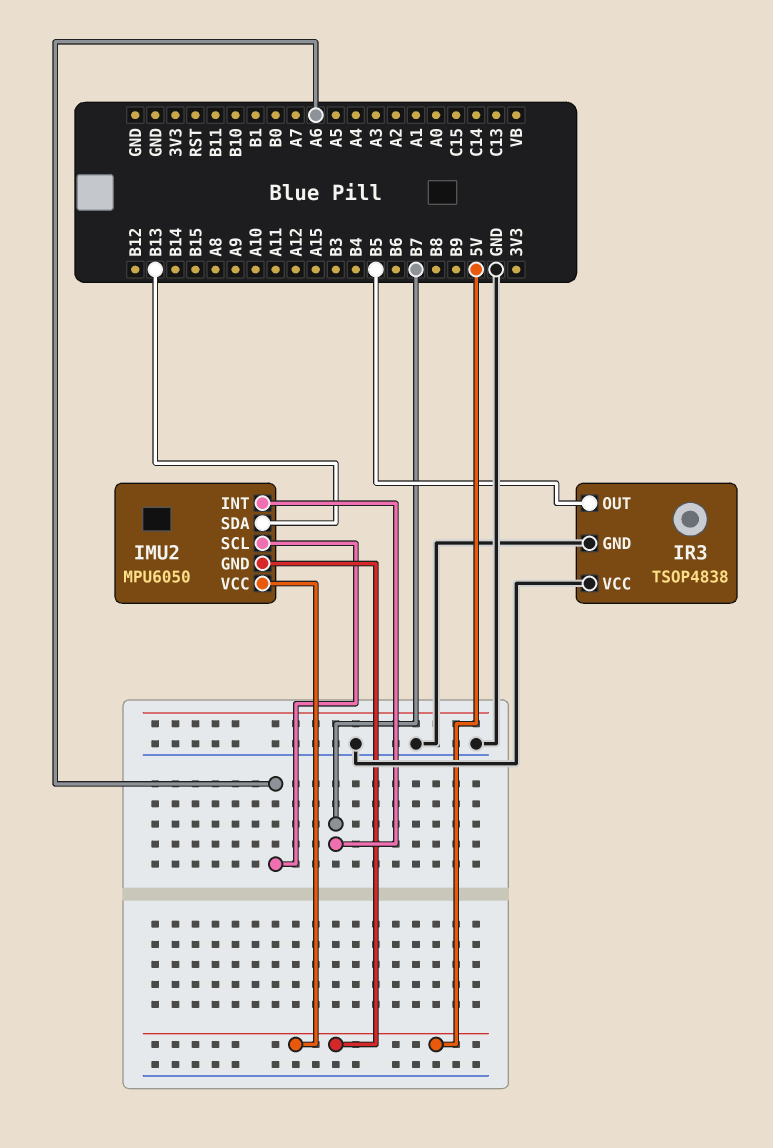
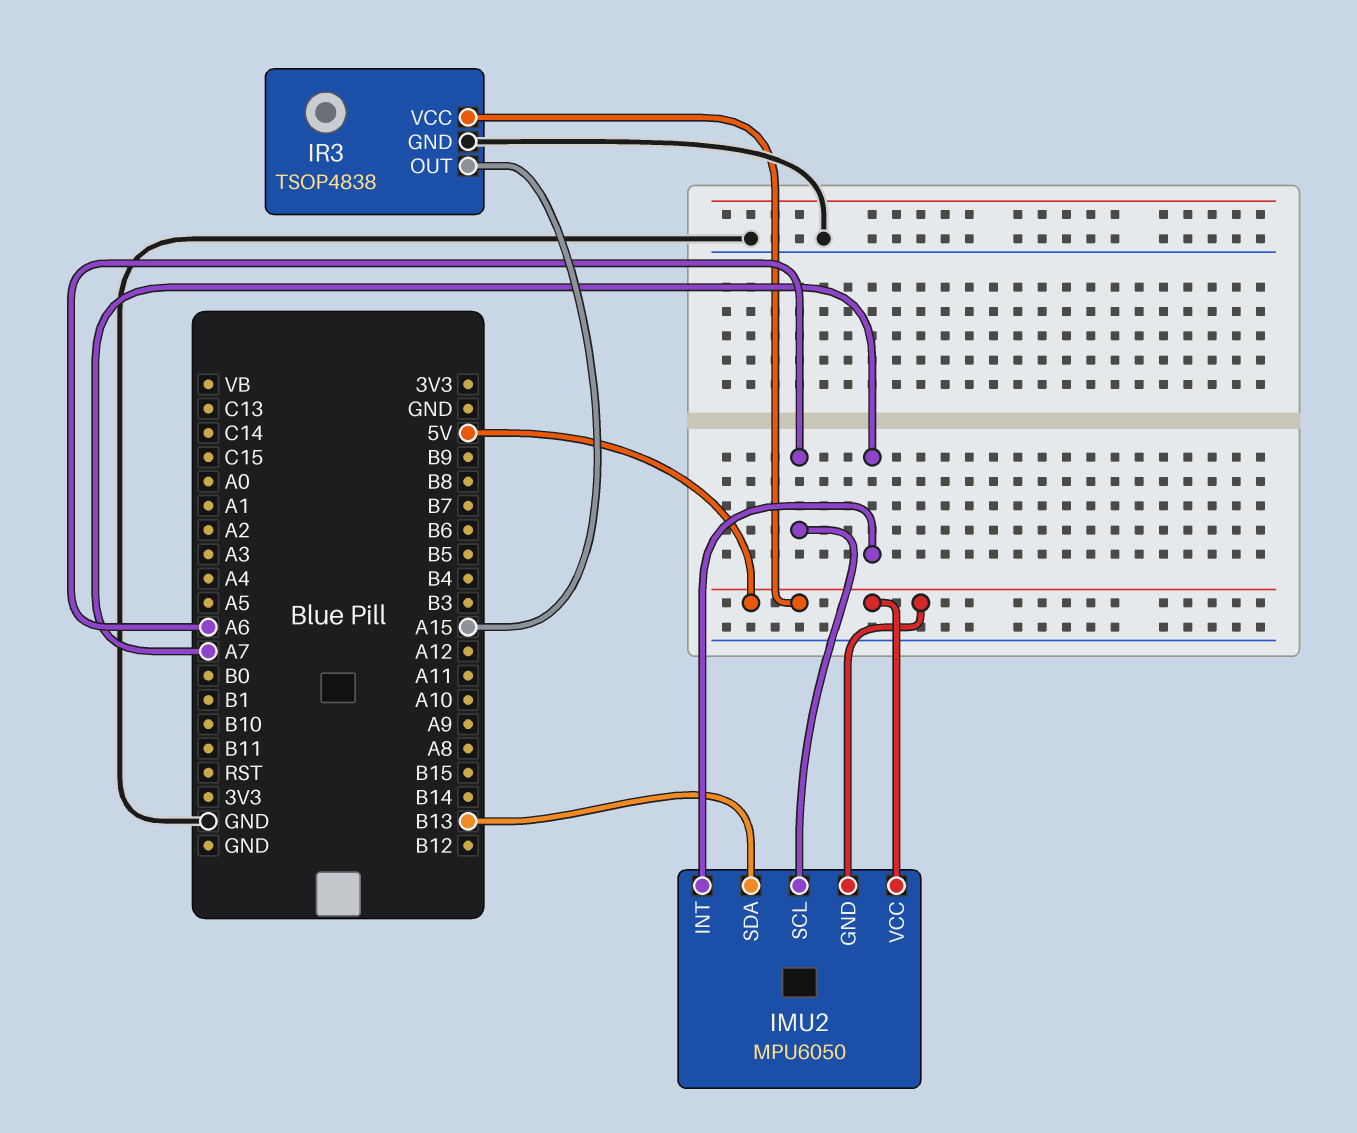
IMU2 pin INT: B7 -> A7
IR3 pin OUT: B5 -> A15
IR3 pin VCC: GND -> 5V

